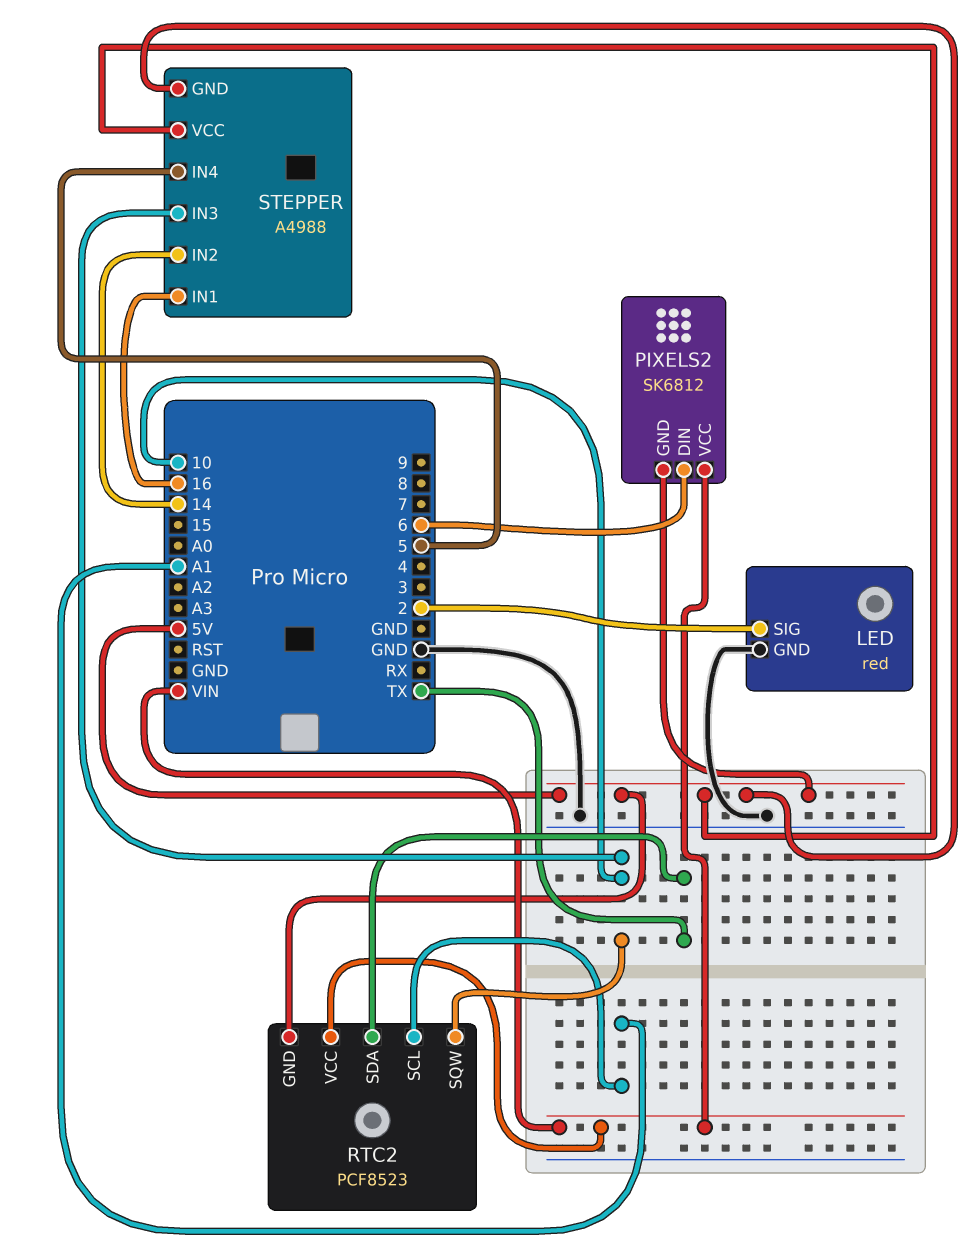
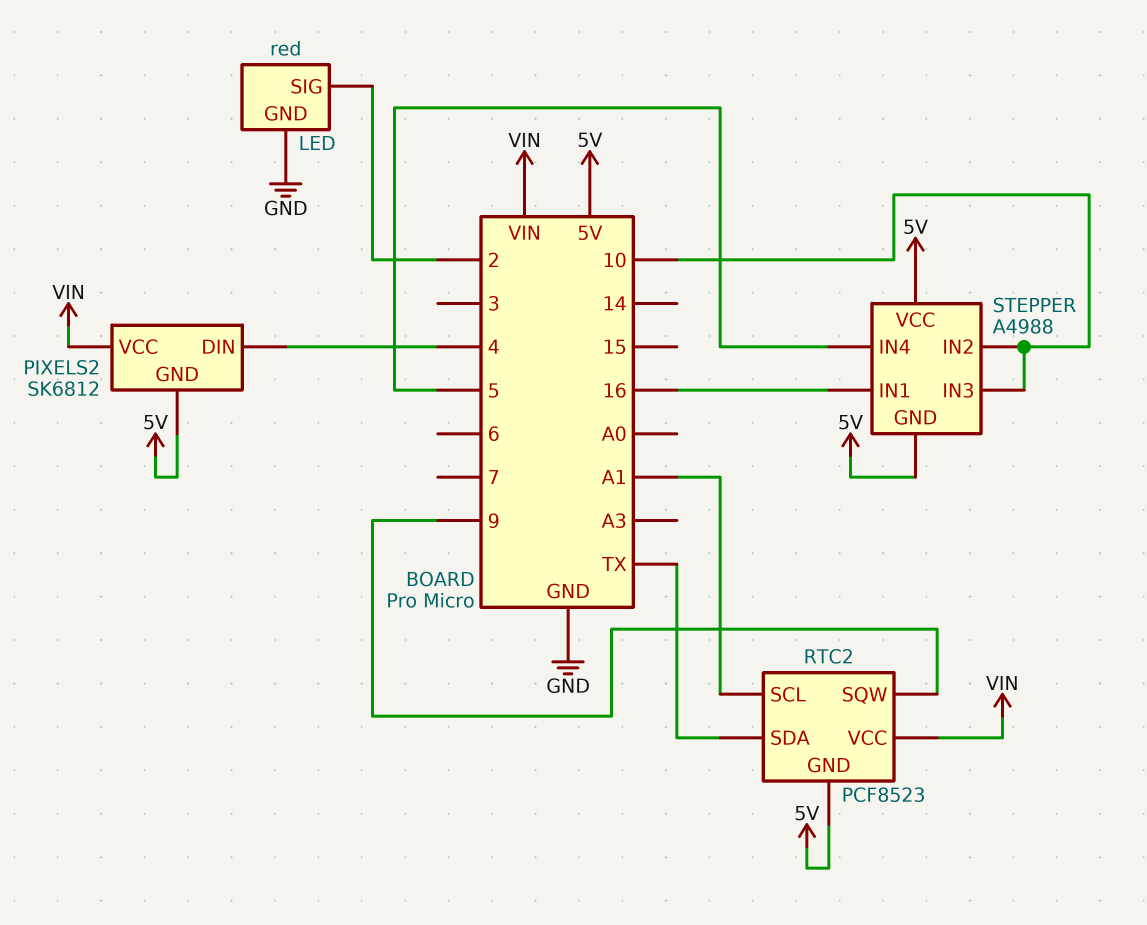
PIXELS2 pin DIN: 6 -> 4
RTC2 pin SQW: 10 -> 9
STEPPER pin IN2: 14 -> 10

